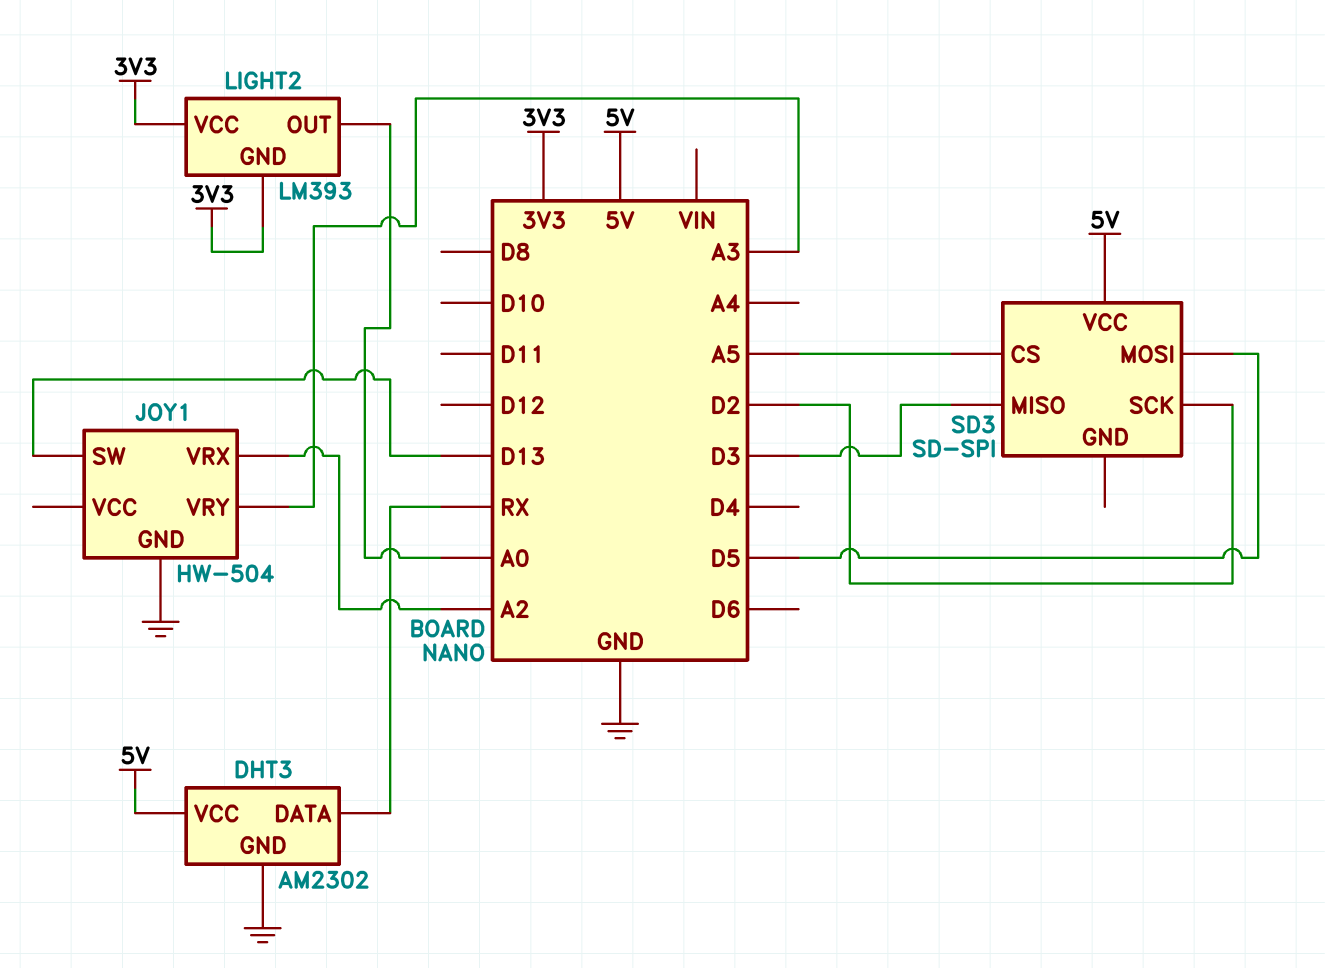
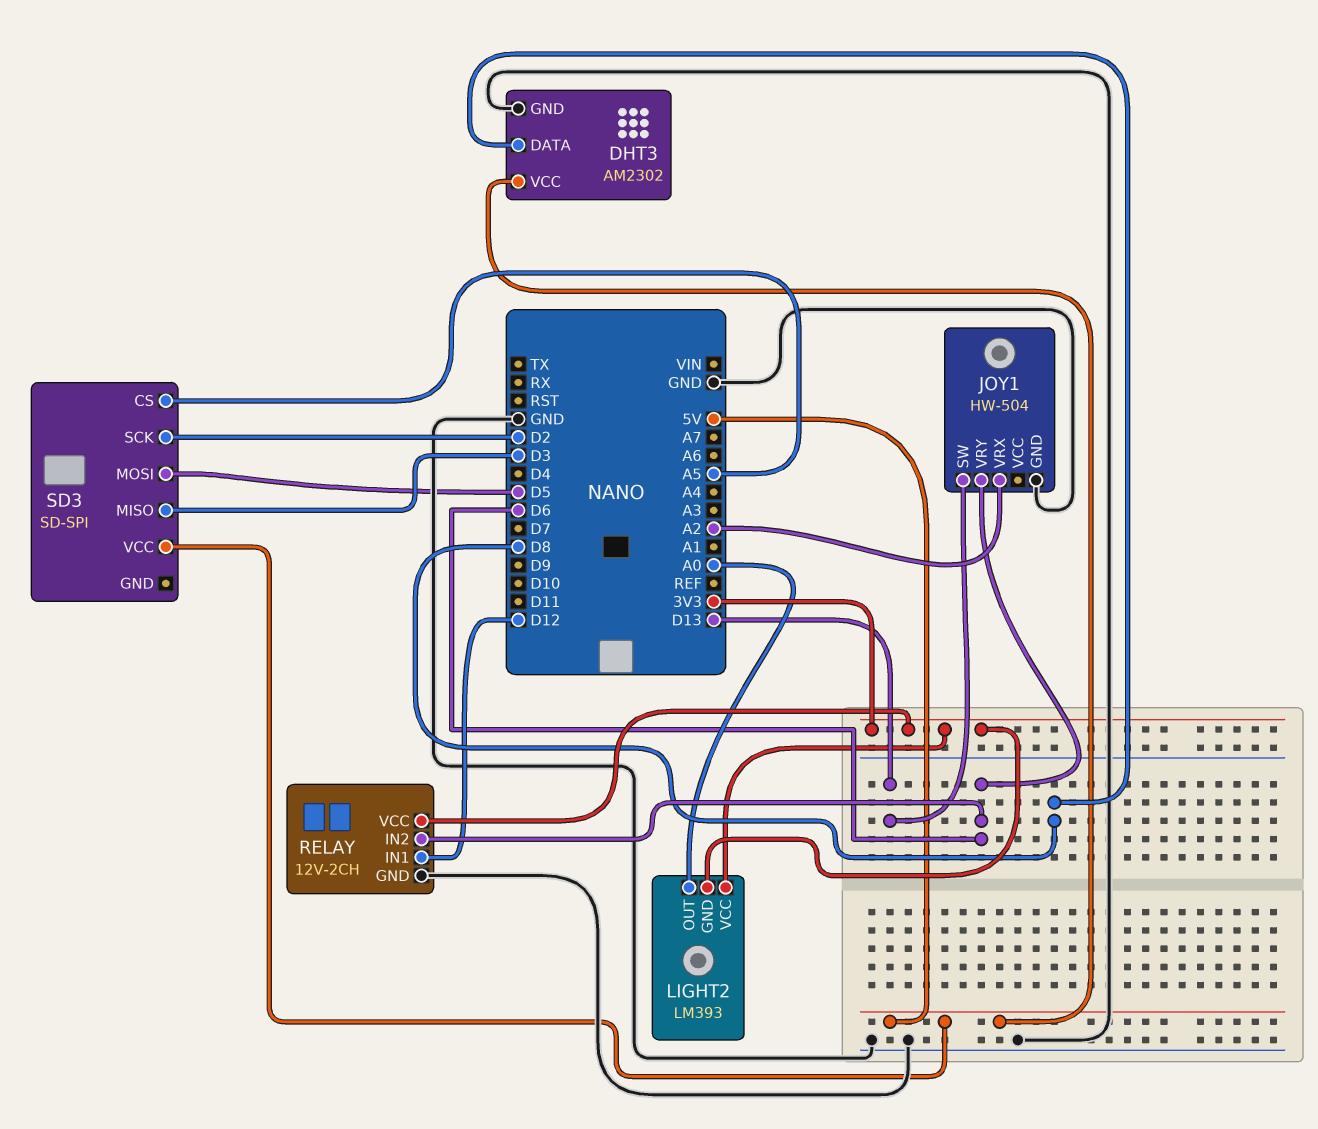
DHT3 pin DATA: RX -> D8
JOY1 pin VRY: A3 -> D6
RELAY: none -> 12V-2CH
RELAY pin GND: none -> GND
RELAY pin IN1: none -> D12
RELAY pin IN2: none -> D6
RELAY pin VCC: none -> 3V3

